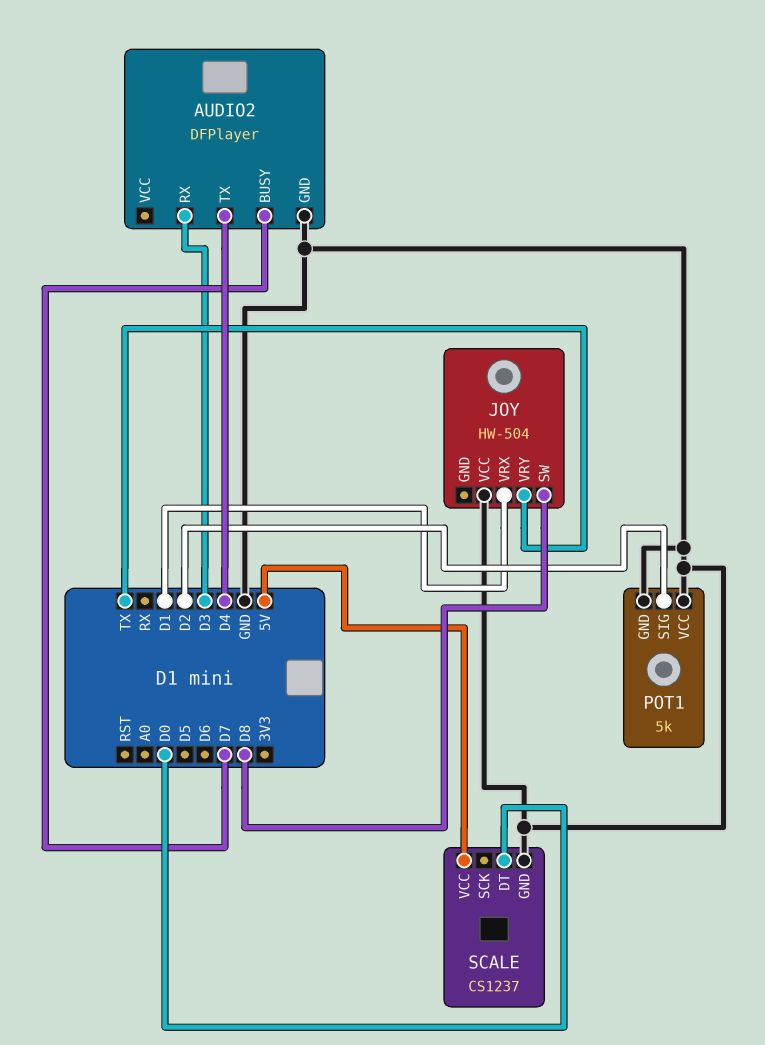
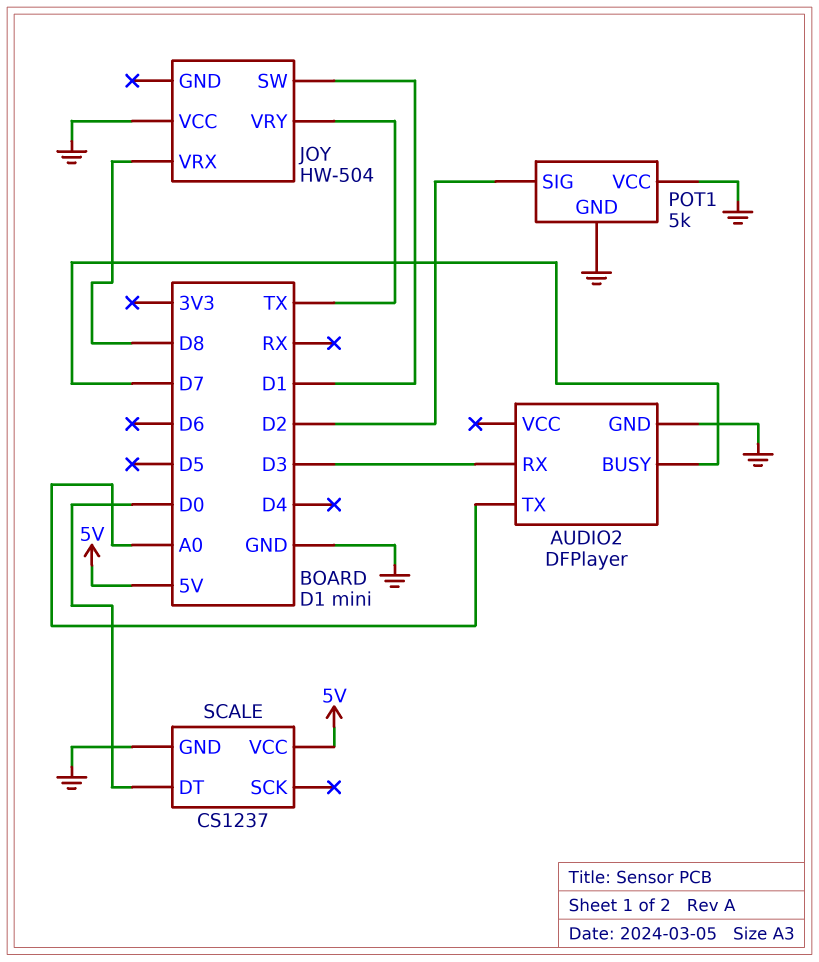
AUDIO2 pin TX: D4 -> A0
JOY pin SW: D8 -> D1
JOY pin VRX: D1 -> D8

